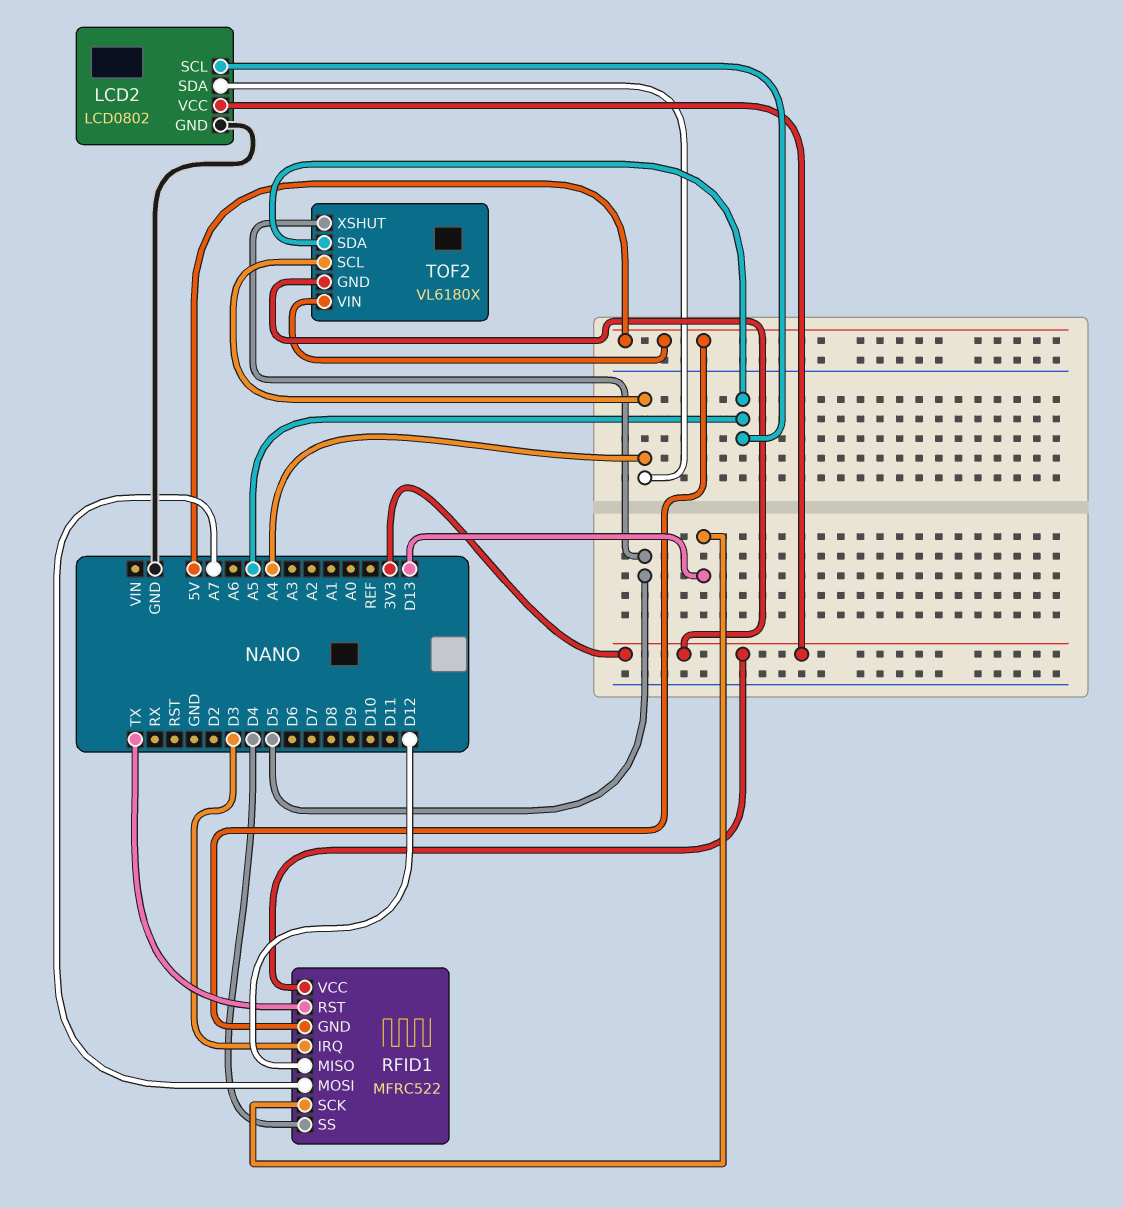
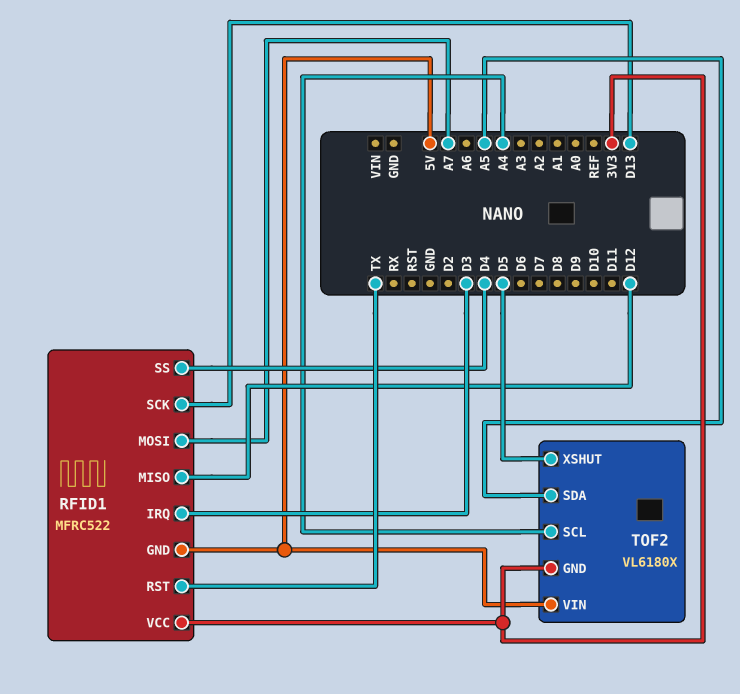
LCD2: LCD0802 -> none
LCD2 pin GND: GND -> none
LCD2 pin SCL: A5 -> none
LCD2 pin SDA: A4 -> none
LCD2 pin VCC: 3V3 -> none

